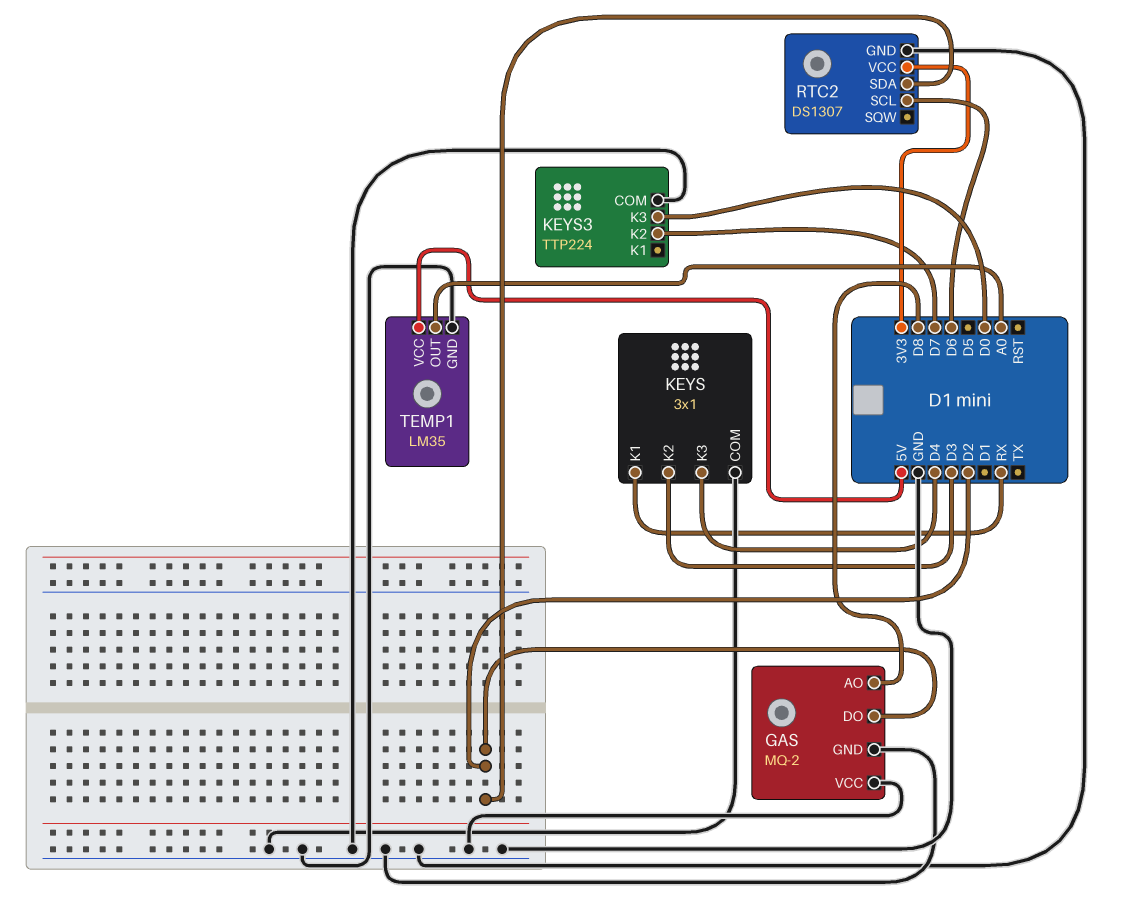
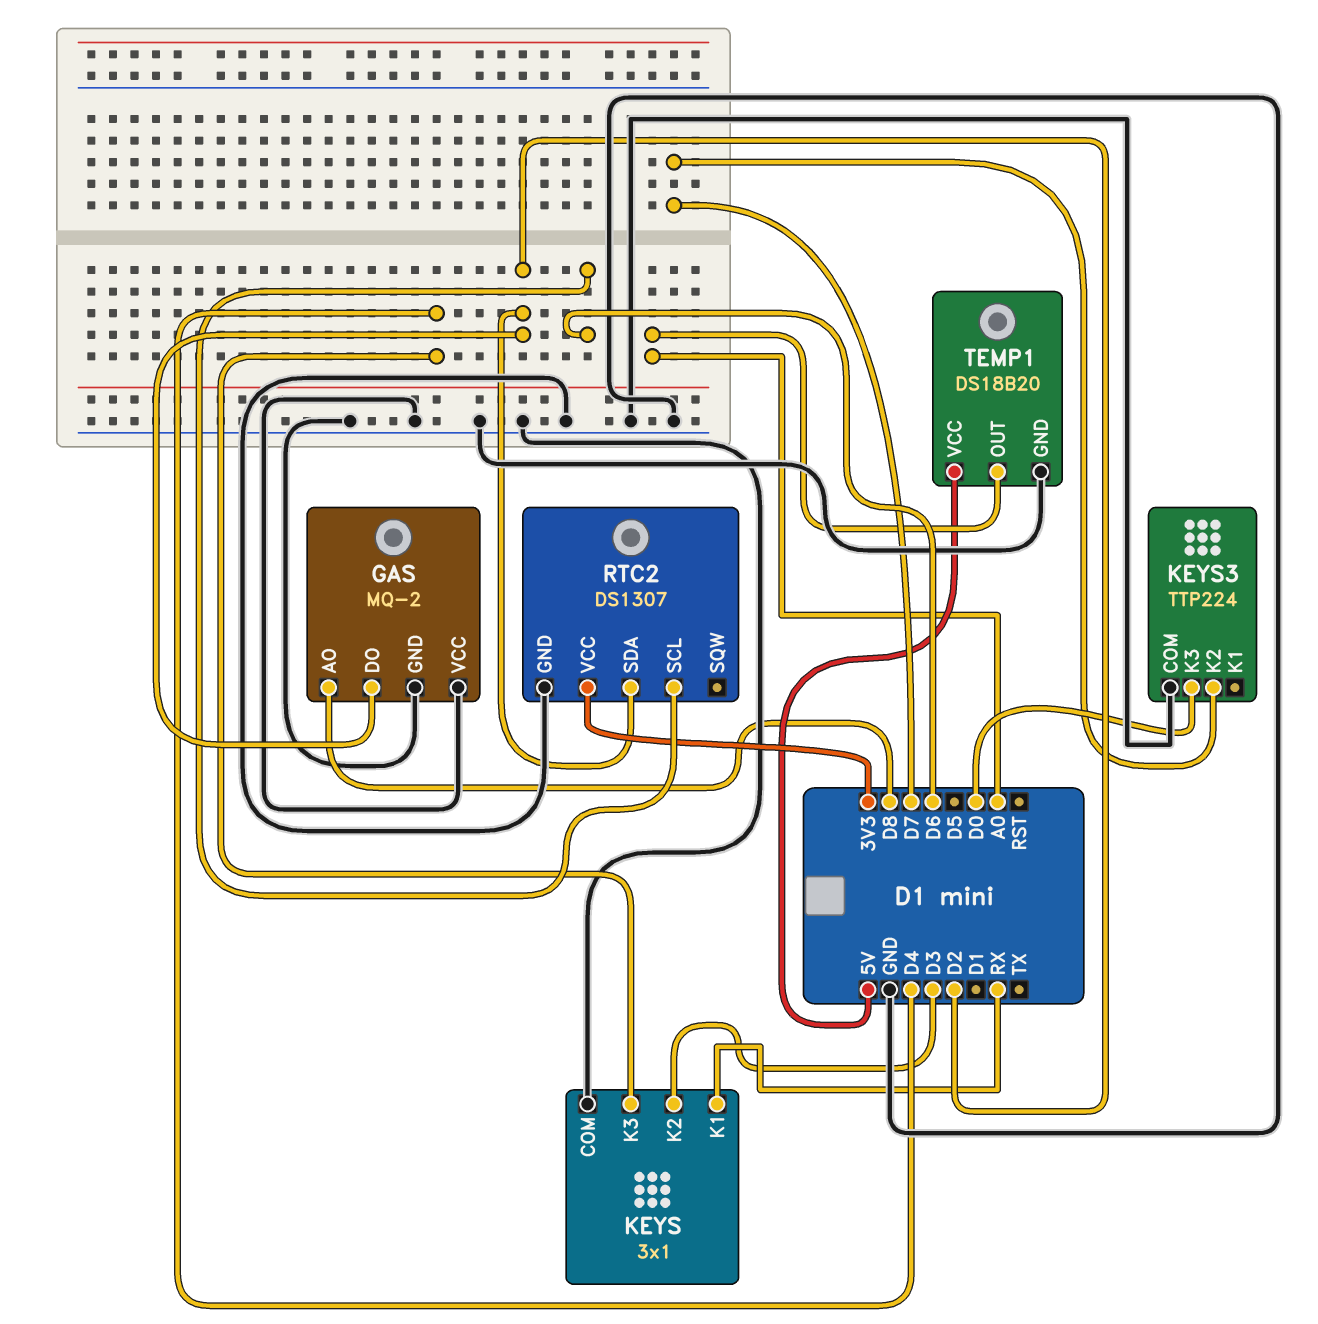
TEMP1: LM35 -> DS18B20

